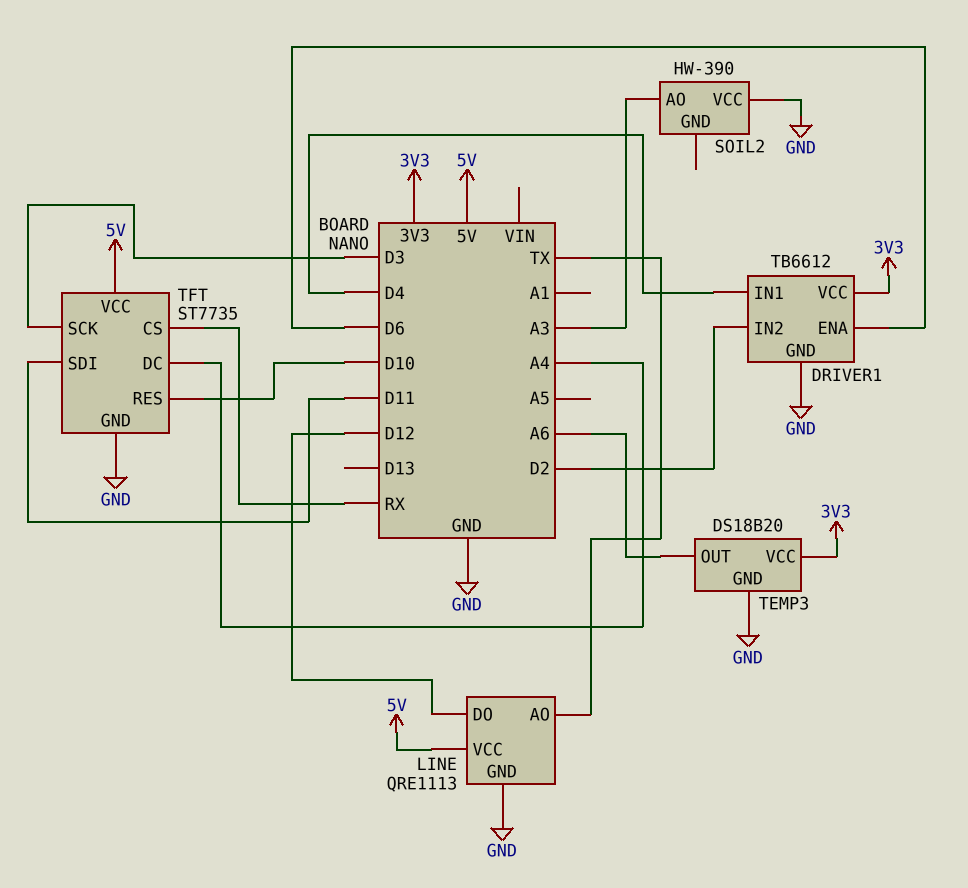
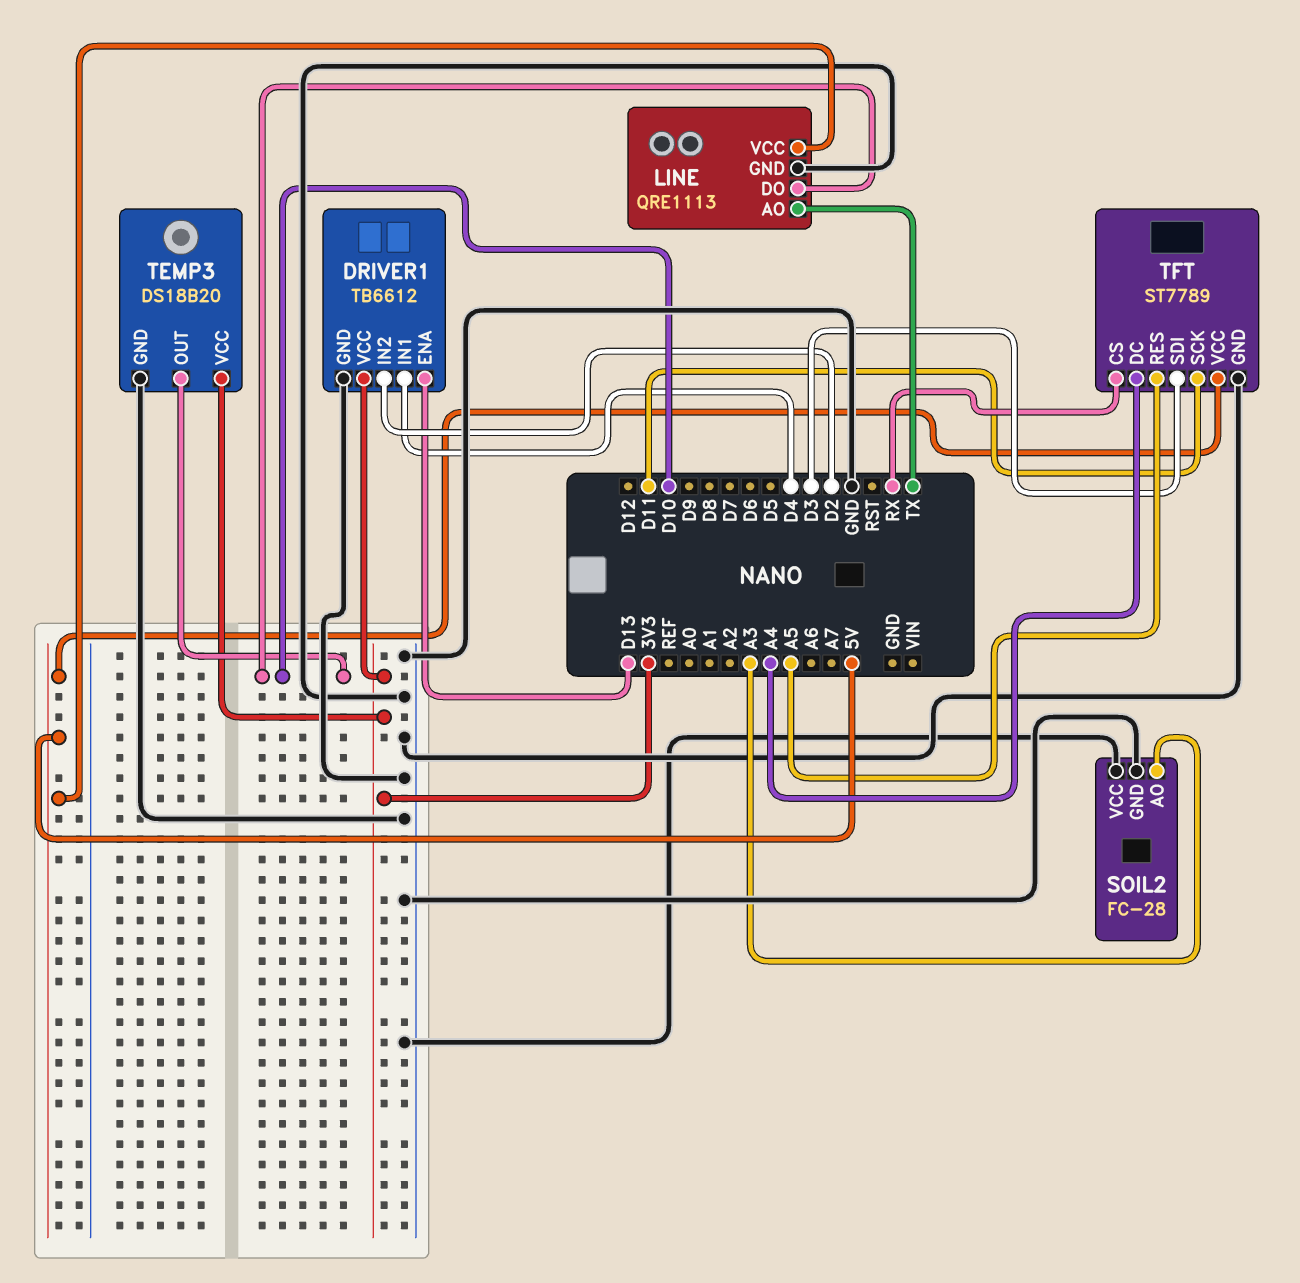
DRIVER1 pin ENA: D6 -> D13
LINE pin DO: D12 -> D10
SOIL2: HW-390 -> FC-28
SOIL2 pin GND: none -> GND
TEMP3 pin OUT: A6 -> D10
TFT: ST7735 -> ST7789
TFT pin RES: D10 -> A5
TFT pin SCK: D3 -> D11
TFT pin SDI: D11 -> D3

